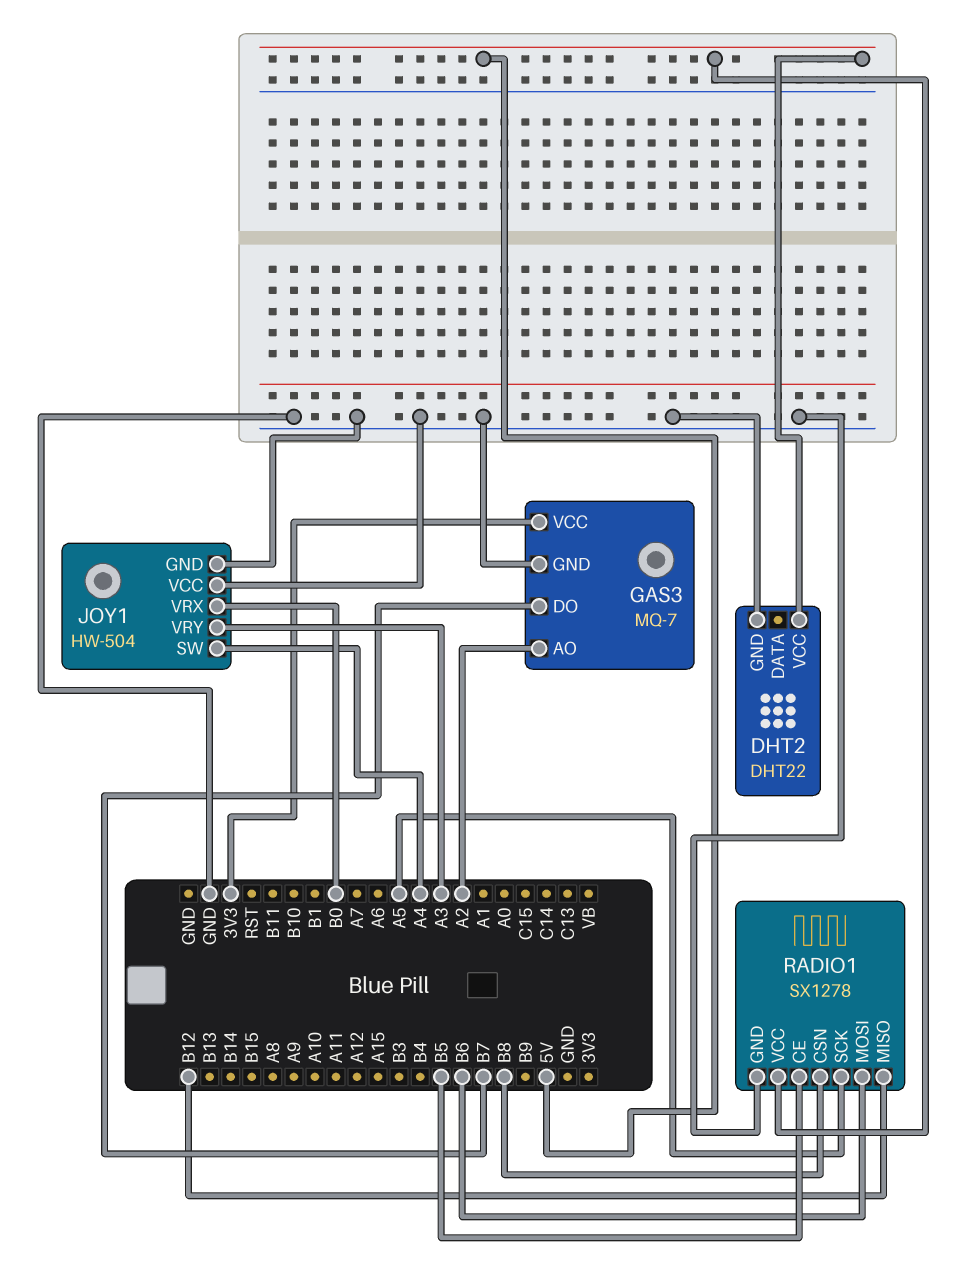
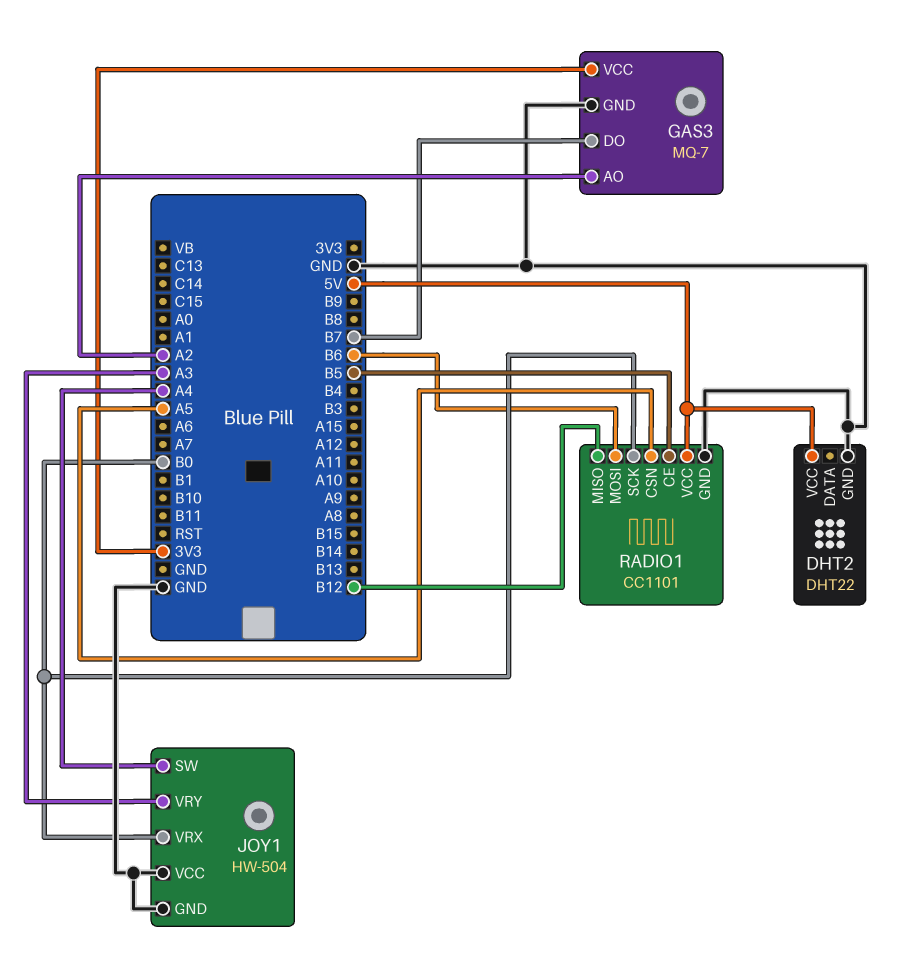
RADIO1: SX1278 -> CC1101
RADIO1 pin CSN: B8 -> A5
RADIO1 pin SCK: A5 -> B0

